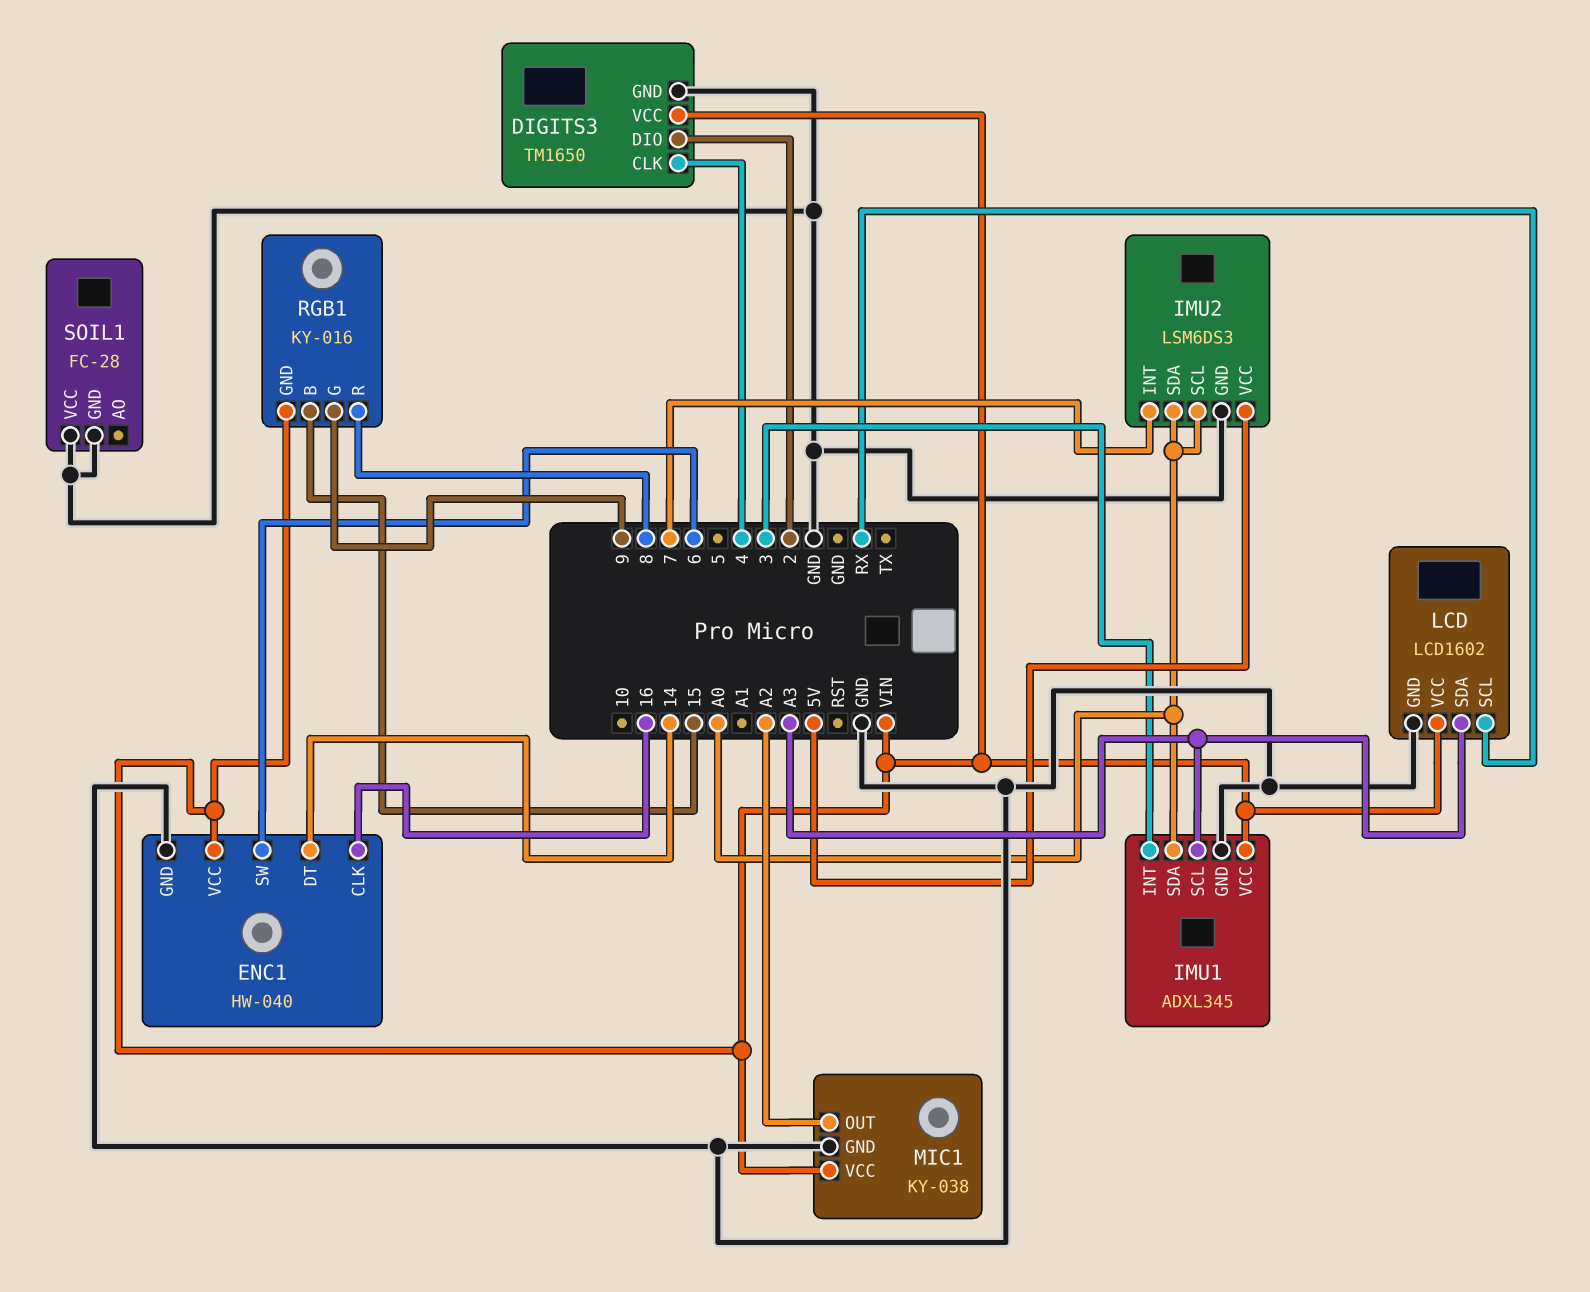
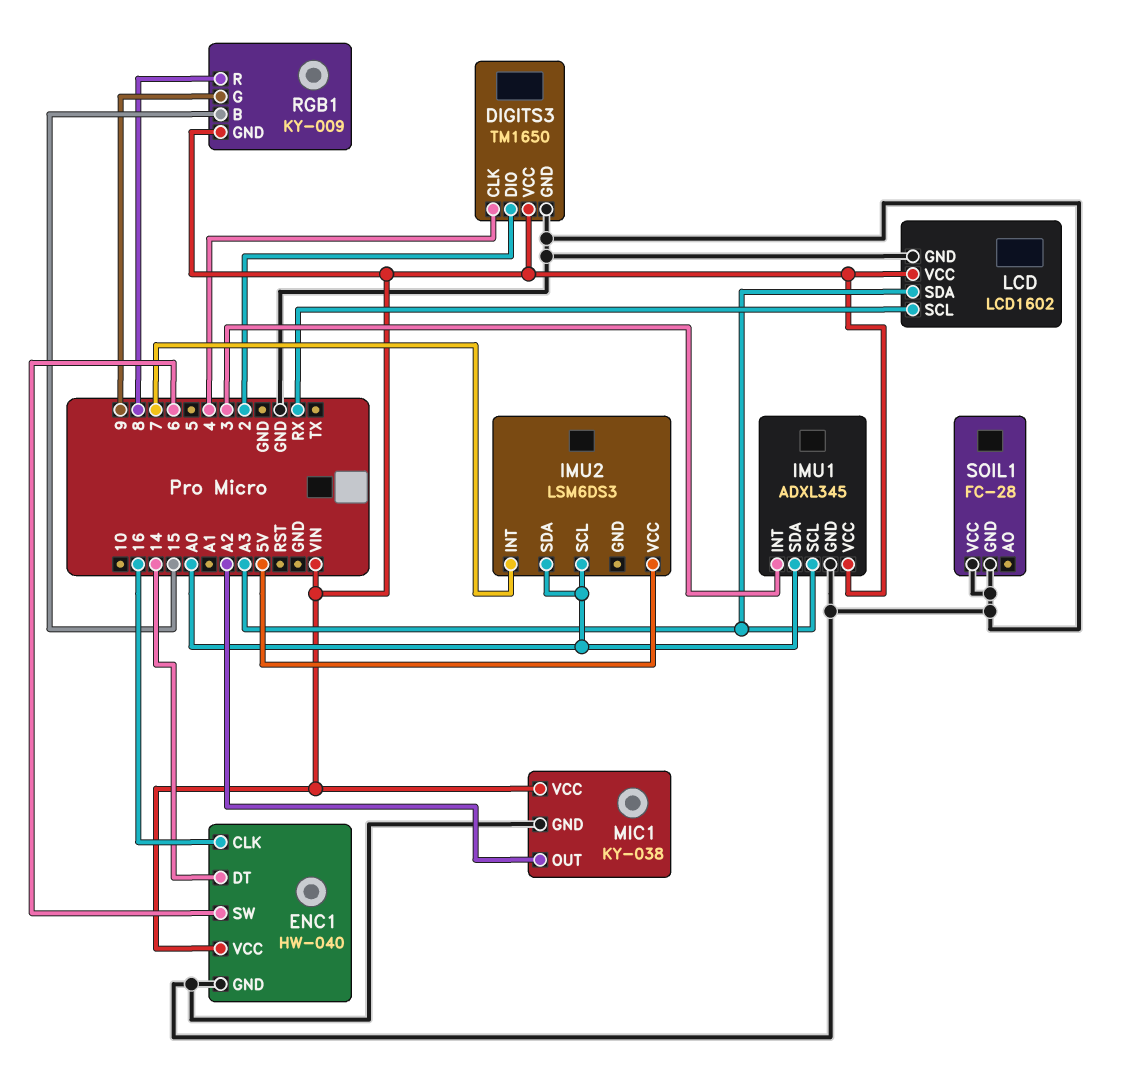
IMU2 pin GND: GND -> none
RGB1: KY-016 -> KY-009

